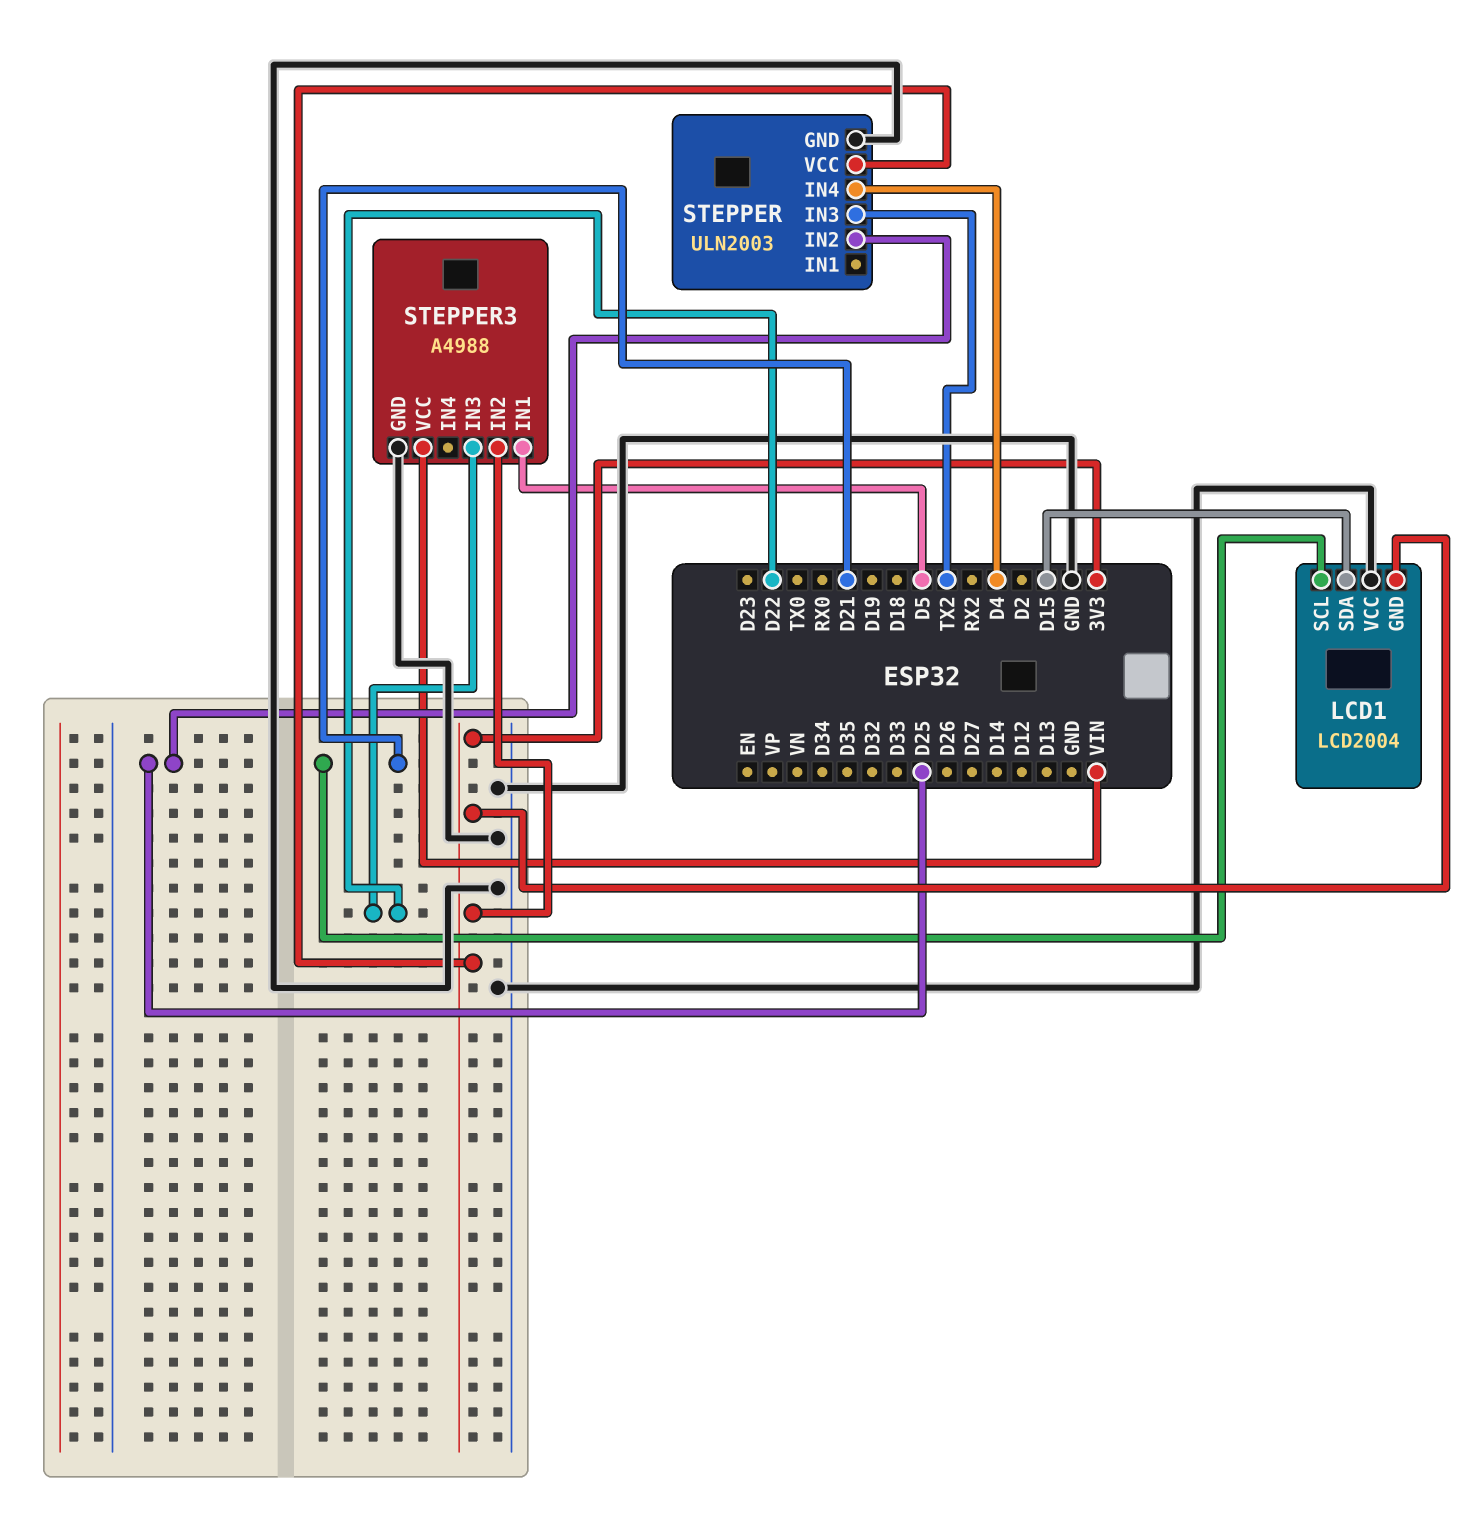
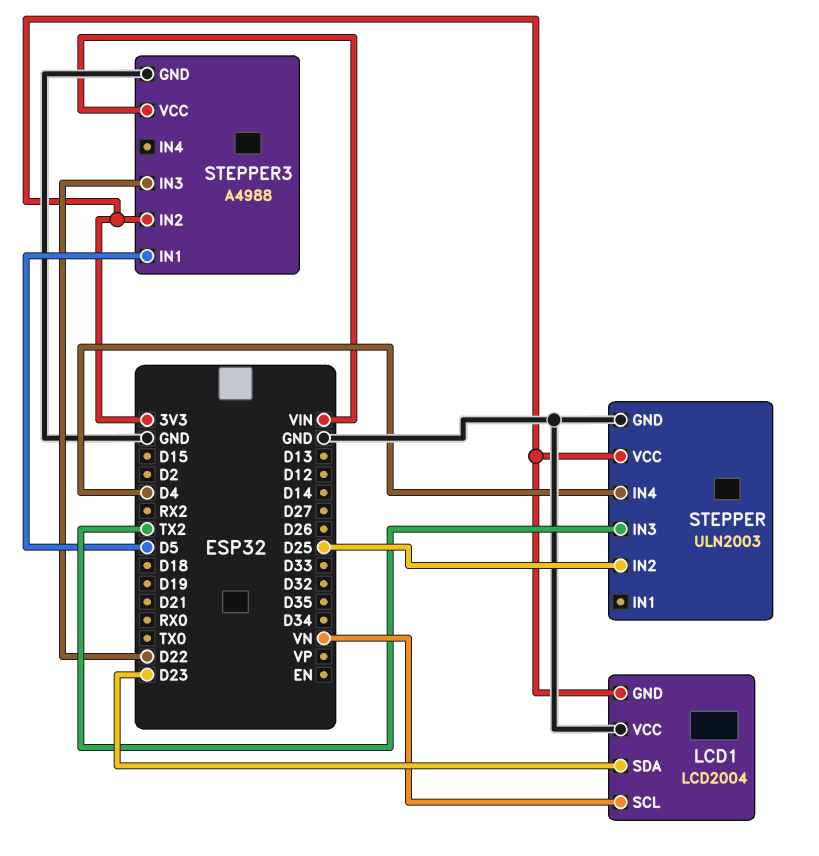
LCD1 pin SCL: D21 -> VN
LCD1 pin SDA: D15 -> D23

